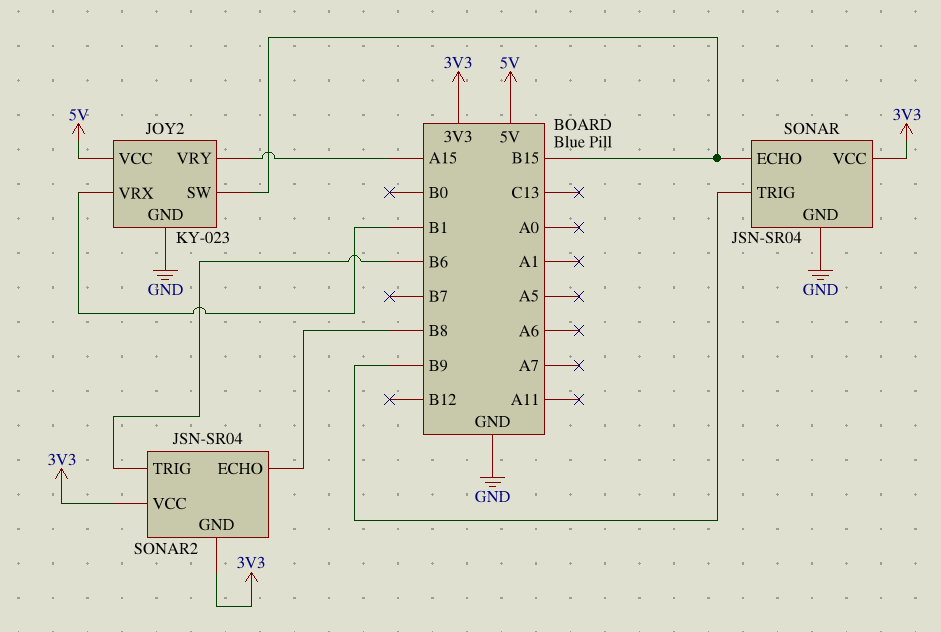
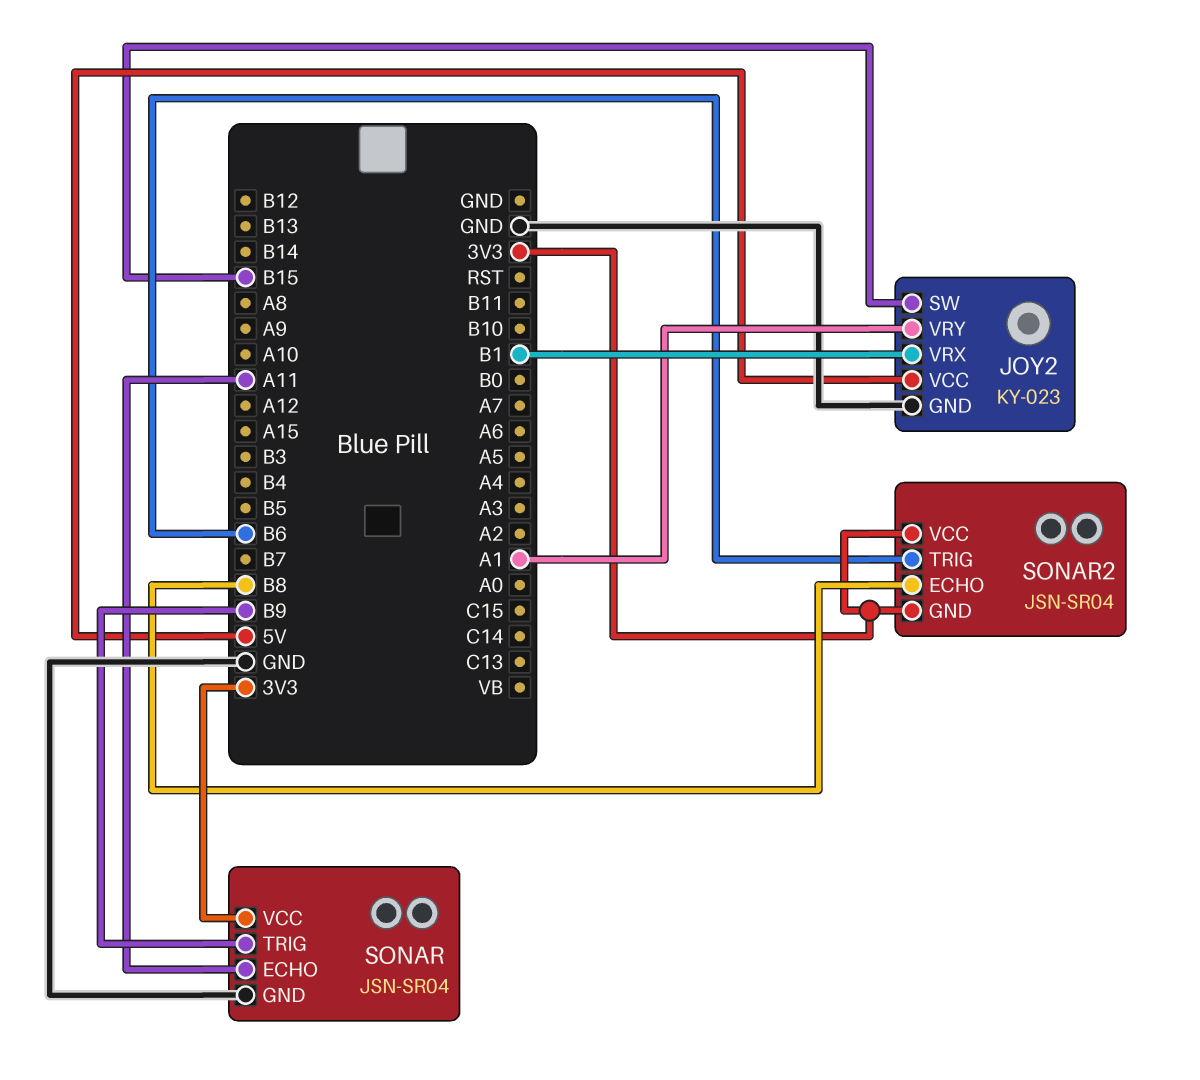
JOY2 pin VRY: A15 -> A1
SONAR pin ECHO: B15 -> A11

